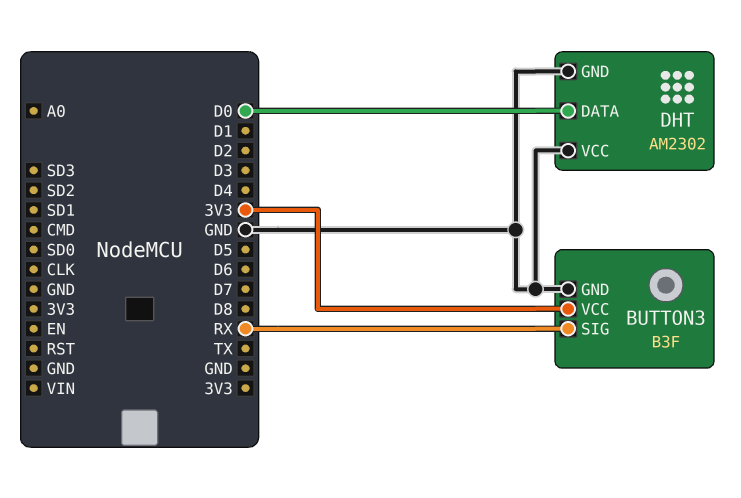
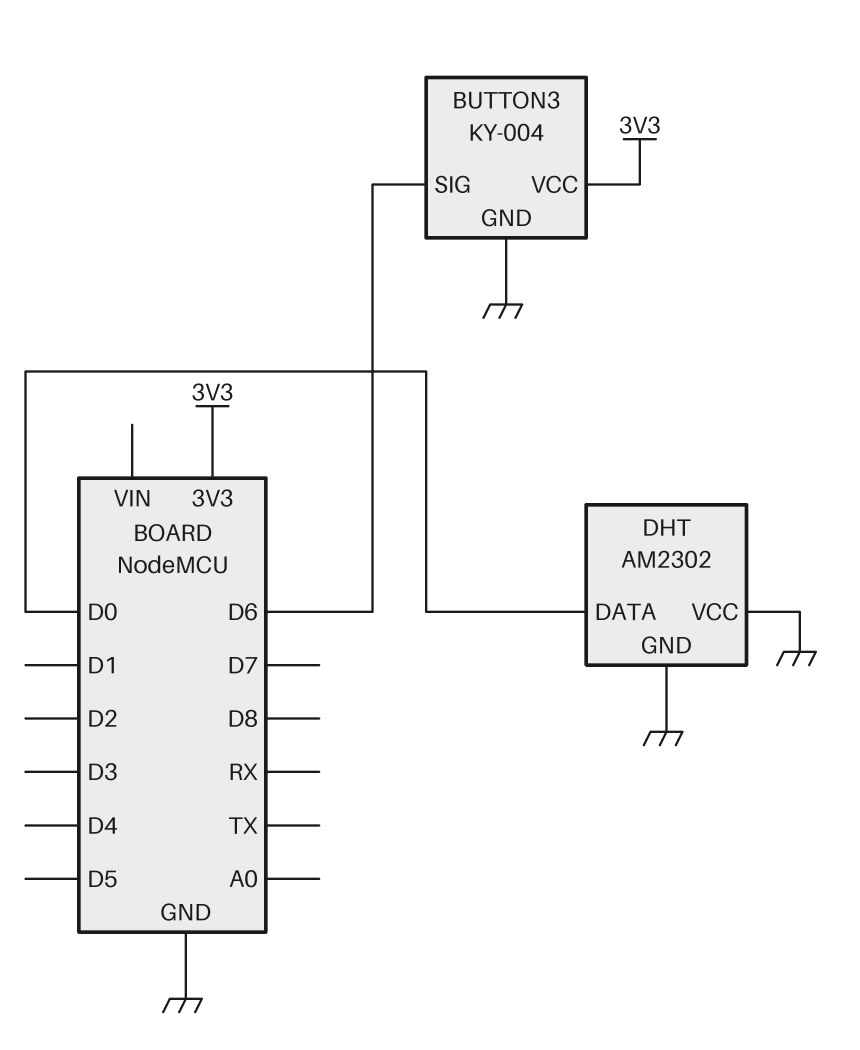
BUTTON3: B3F -> KY-004
BUTTON3 pin SIG: RX -> D6

